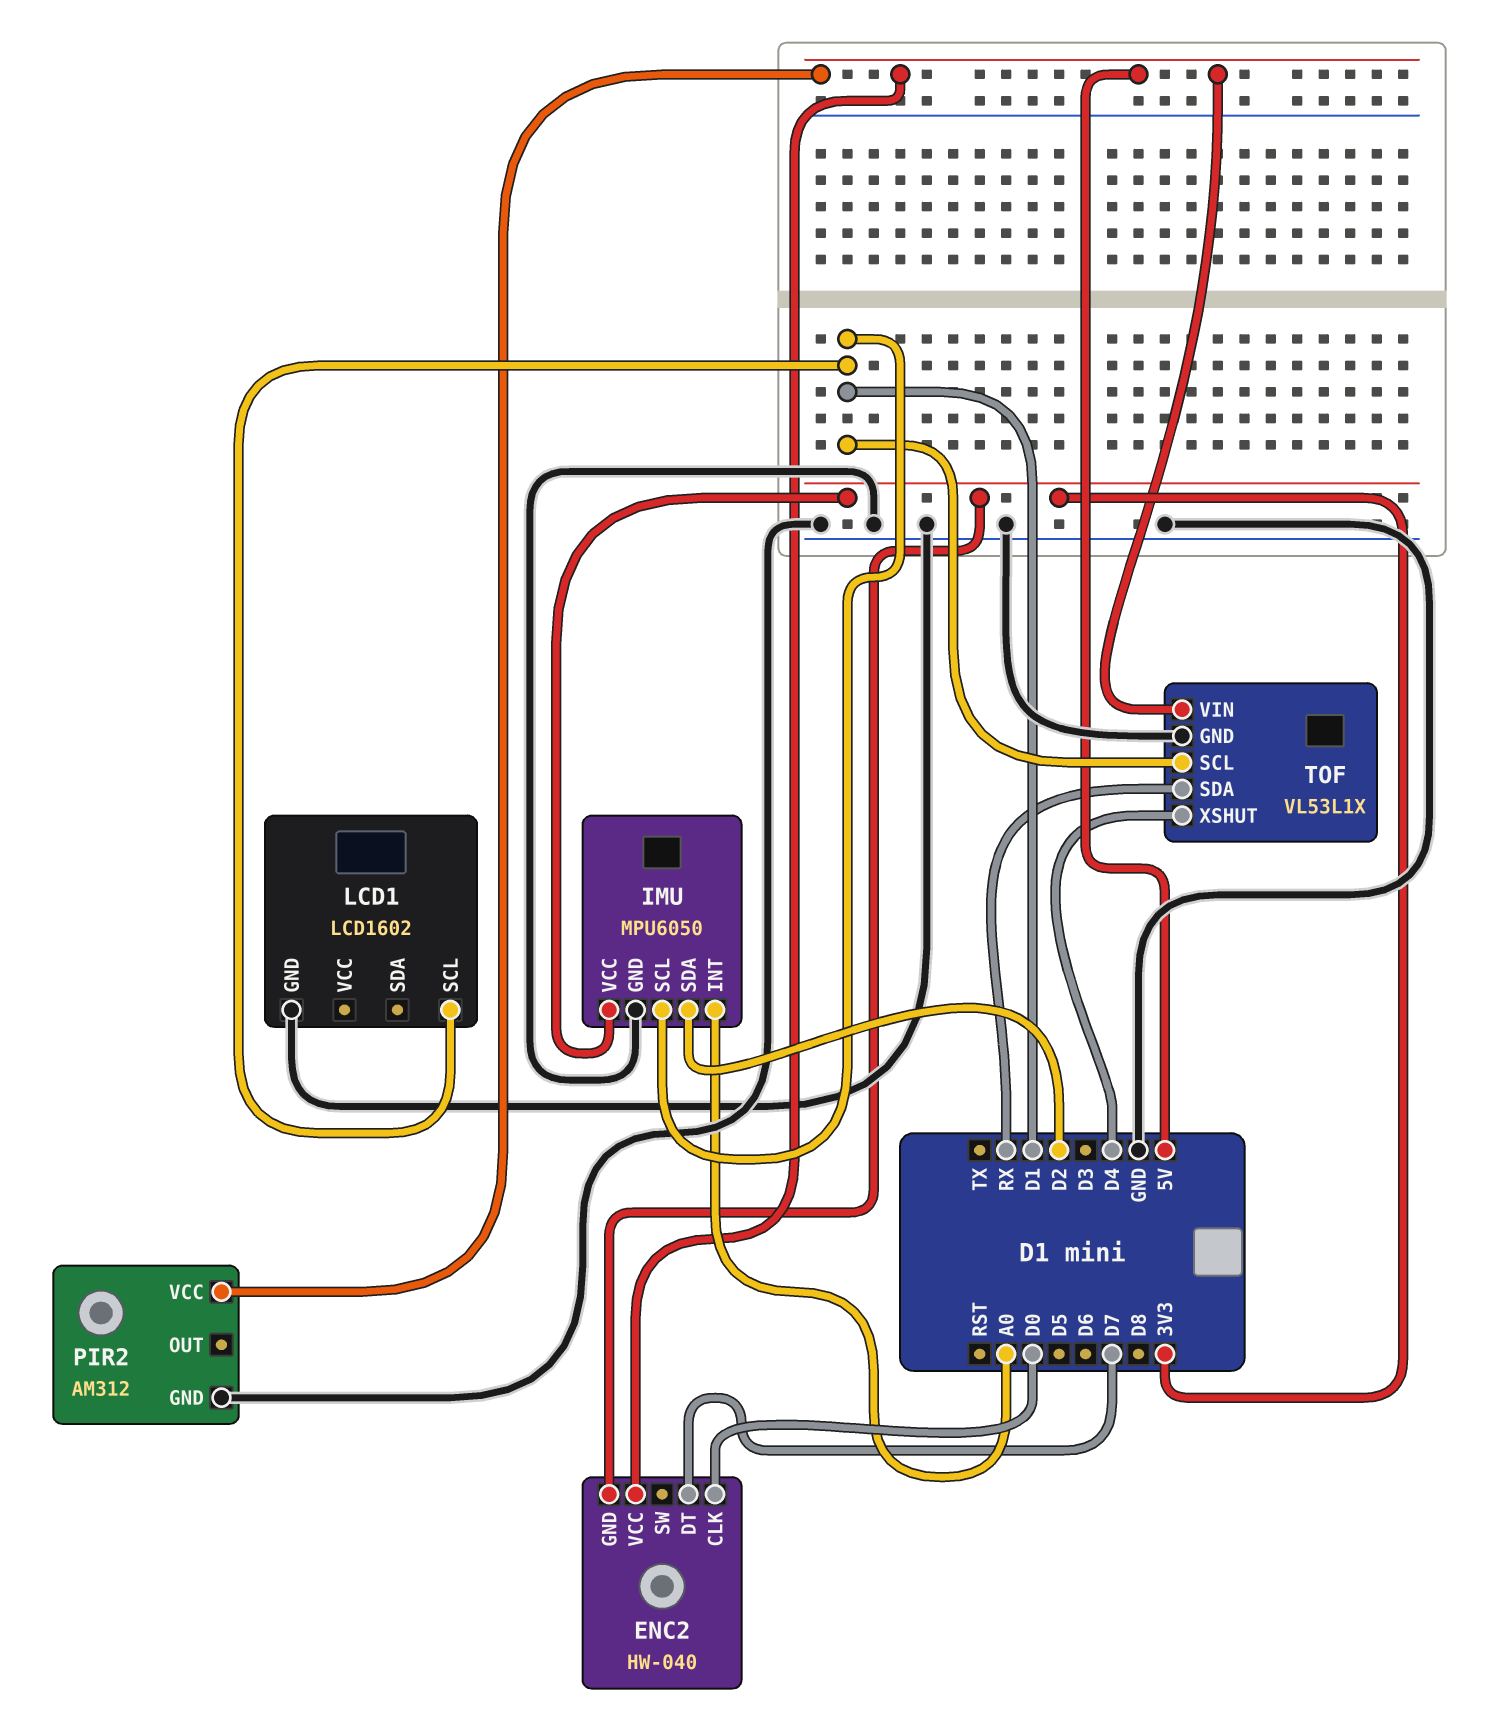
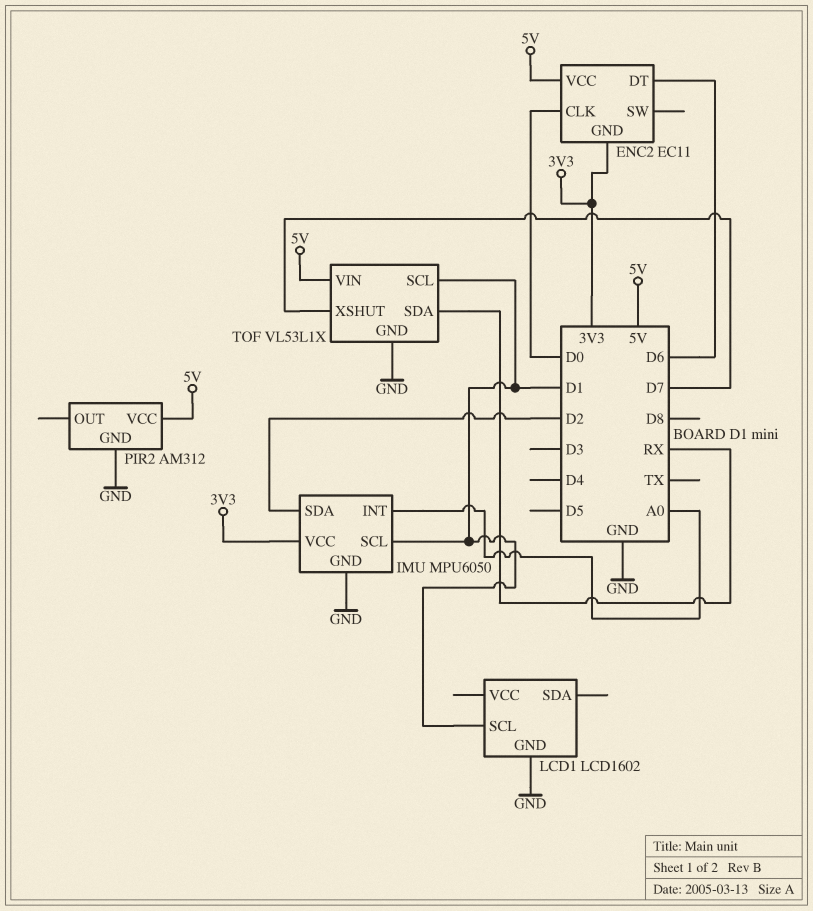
ENC2: HW-040 -> EC11
ENC2 pin DT: D7 -> D6
TOF pin XSHUT: D4 -> D7

